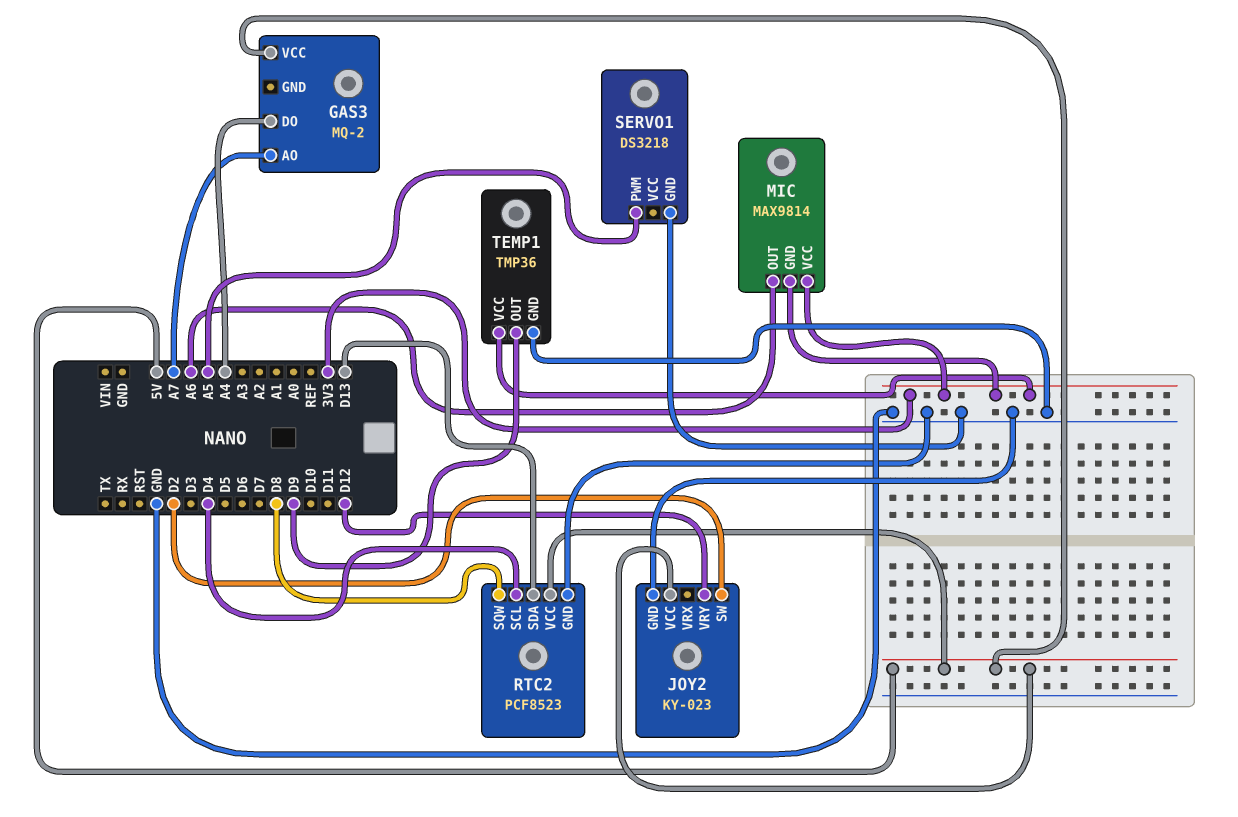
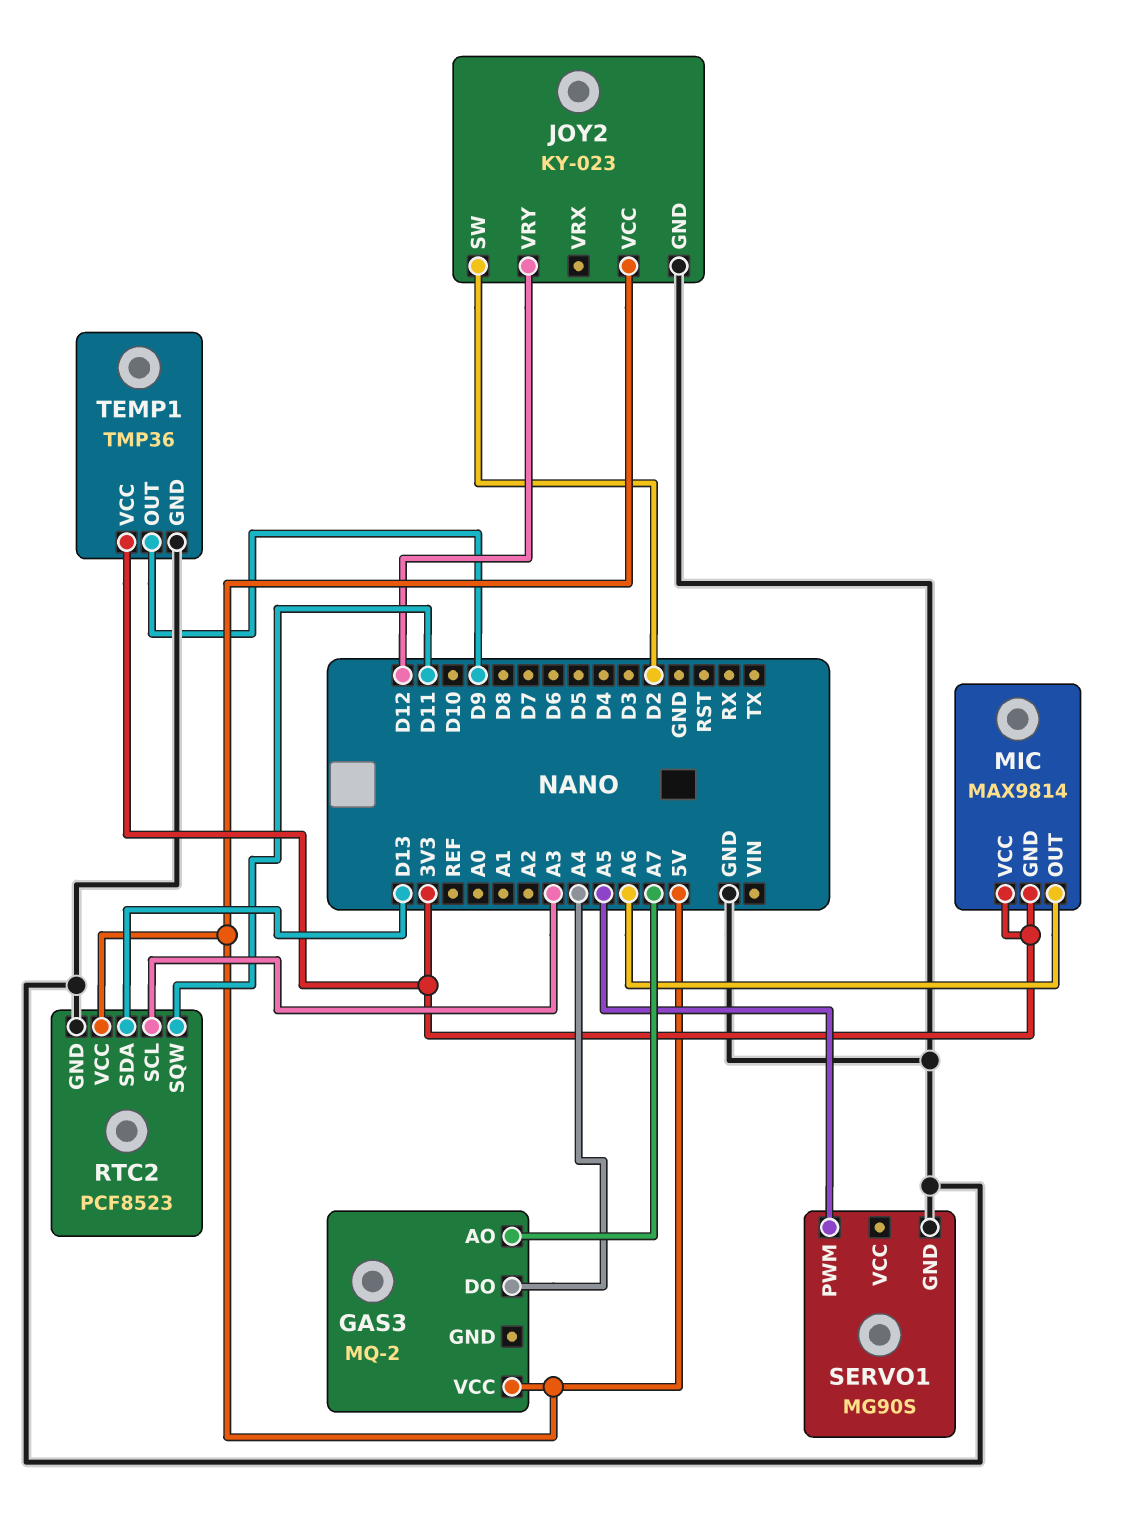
RTC2 pin SCL: D4 -> A3
RTC2 pin SQW: D8 -> D11
SERVO1: DS3218 -> MG90S

